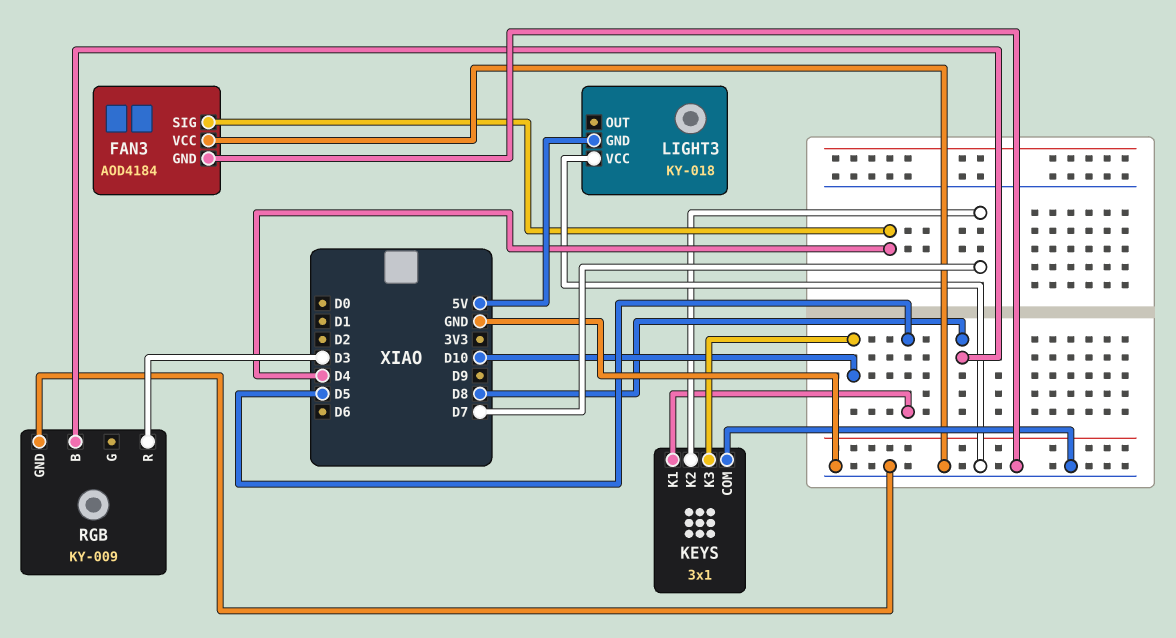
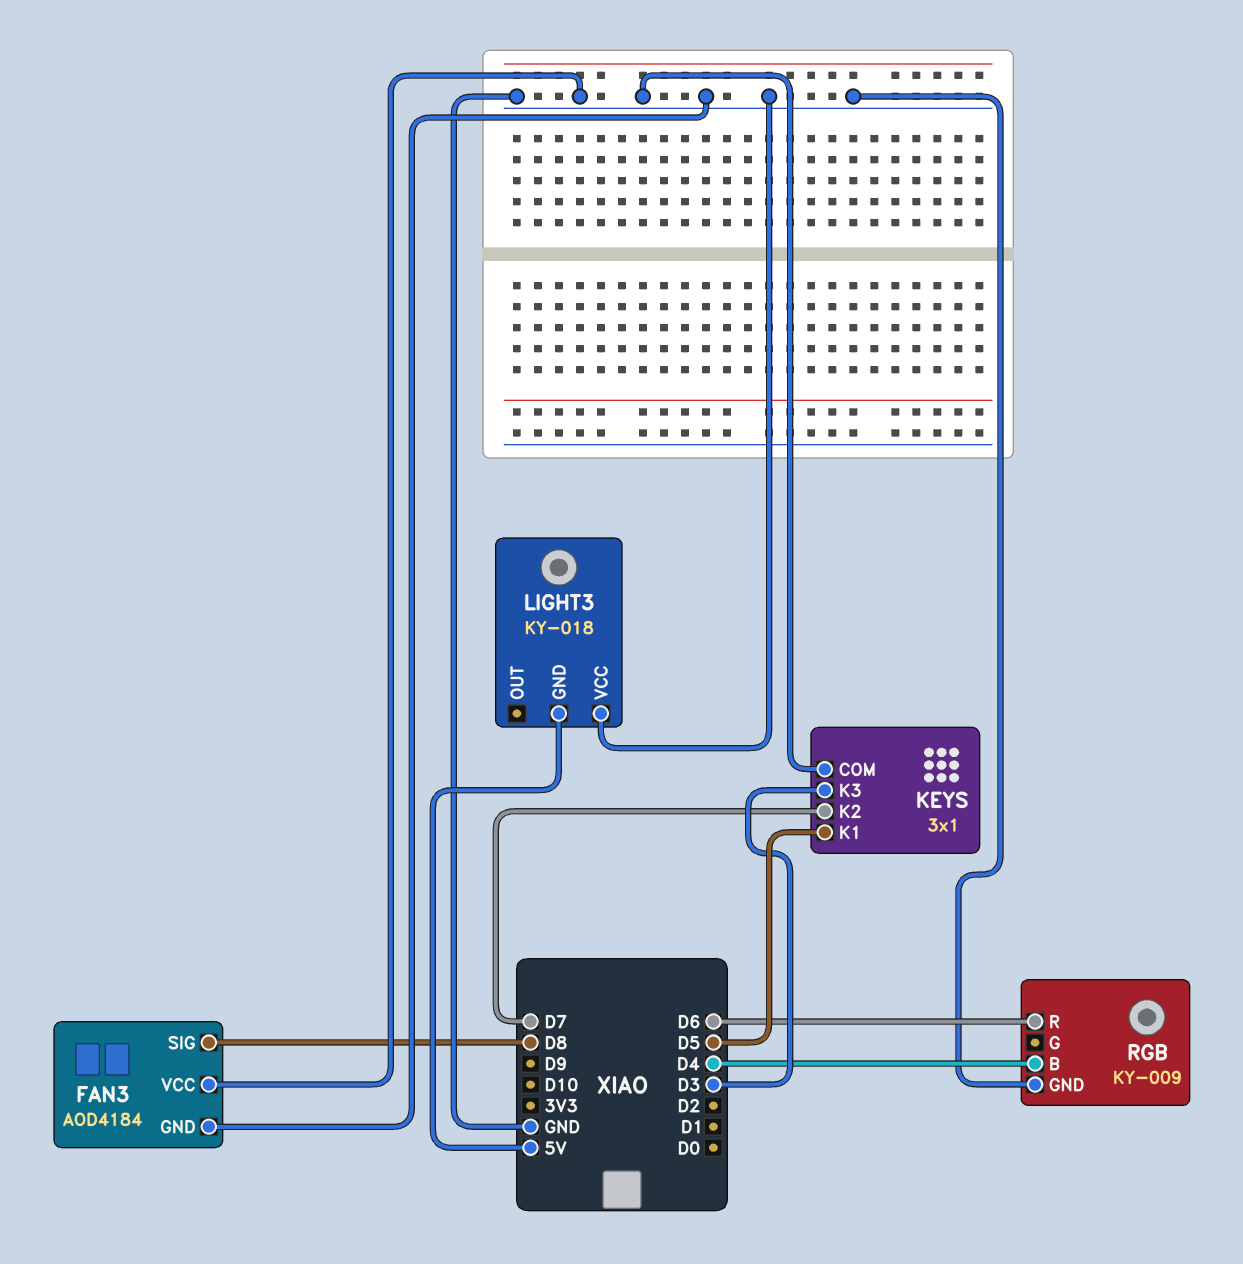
FAN3 pin SIG: D4 -> D8
KEYS pin K3: D10 -> D3
RGB pin B: D8 -> D4
RGB pin R: D3 -> D6

